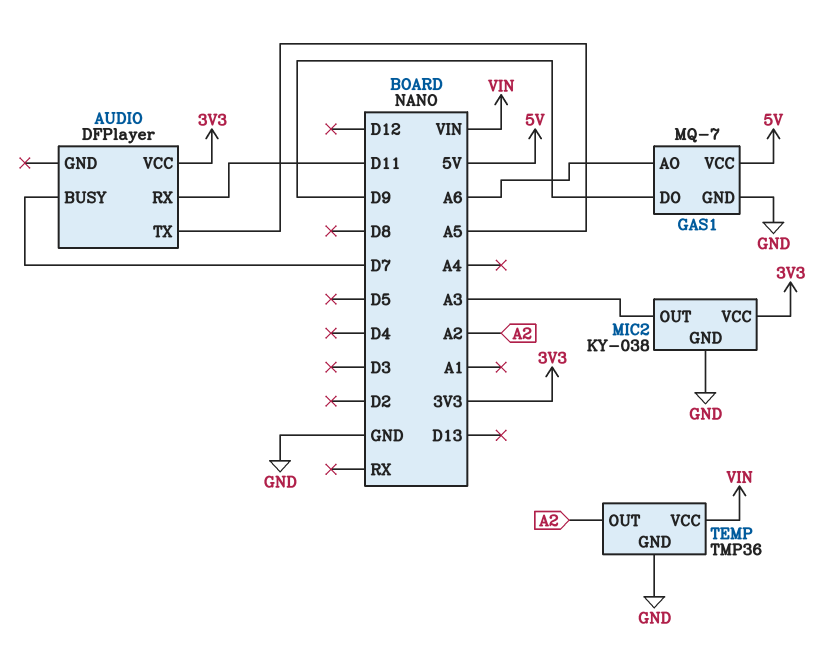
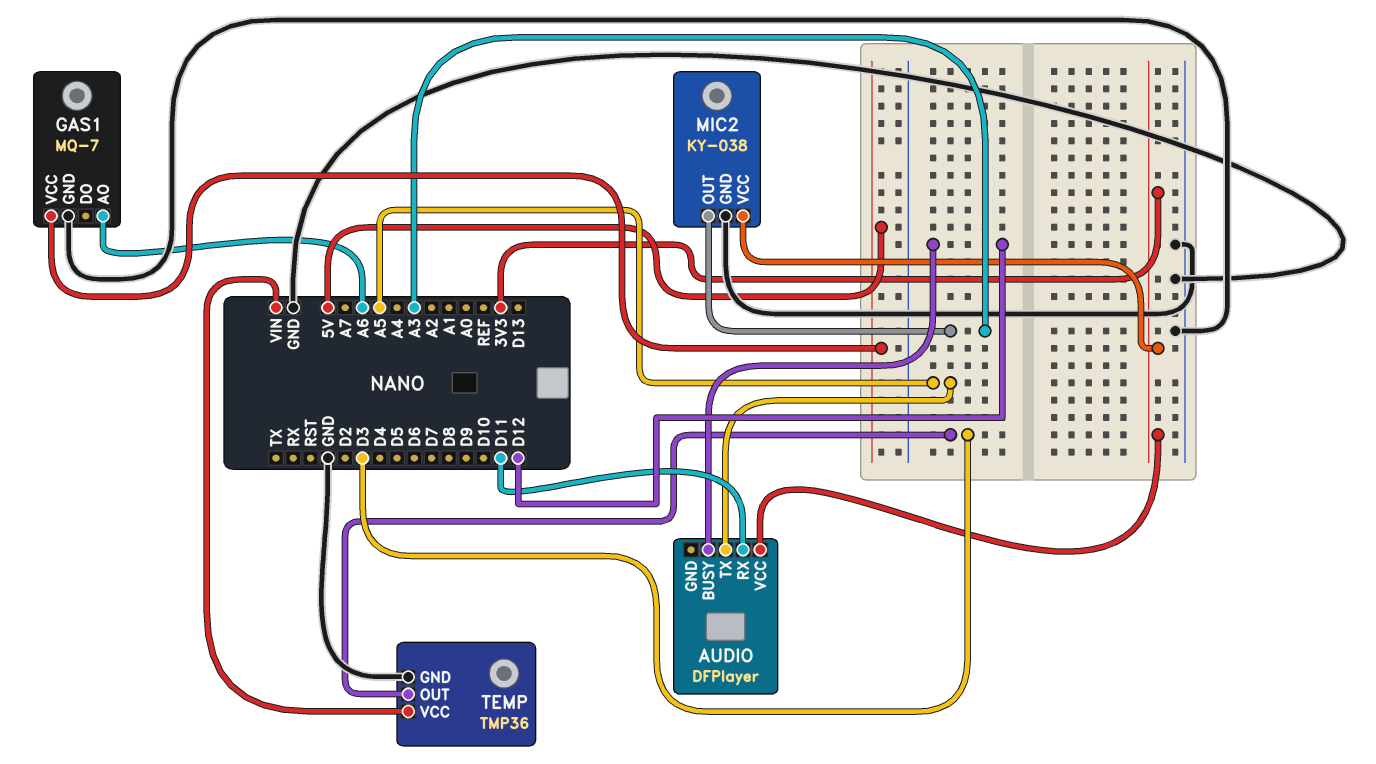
AUDIO pin BUSY: D7 -> D12
GAS1 pin DO: D9 -> none
TEMP pin OUT: A2 -> D3

